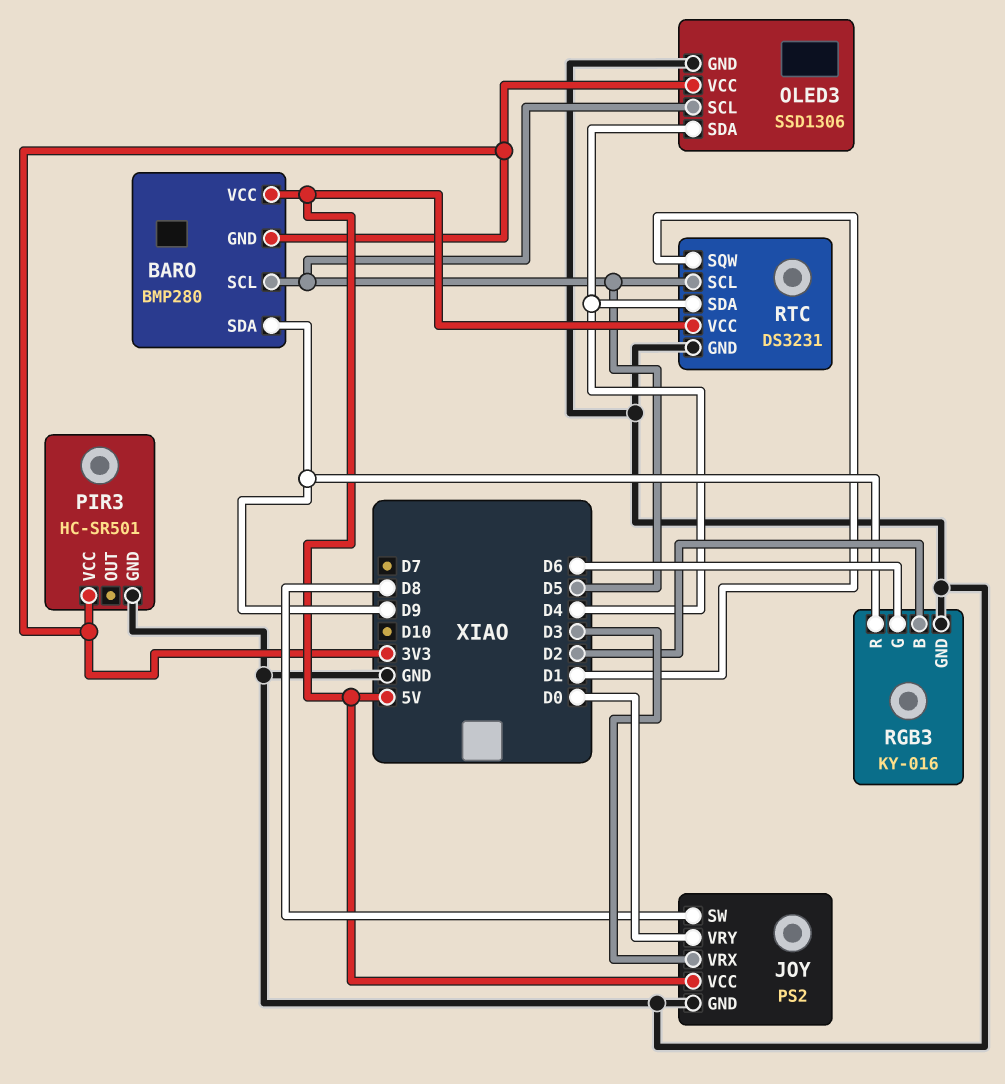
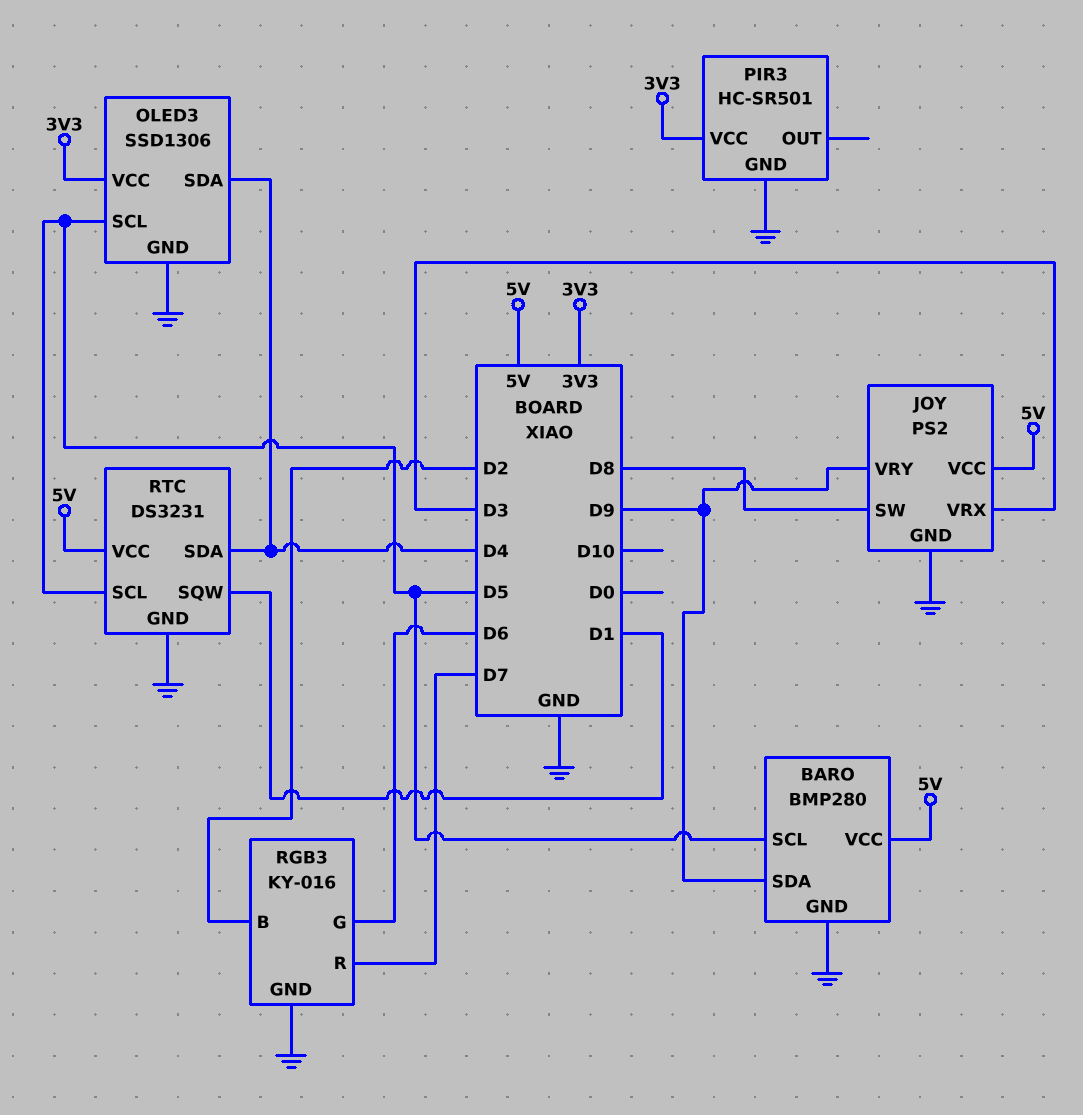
BARO pin GND: 3V3 -> GND
JOY pin VRY: D0 -> D9
RGB3 pin R: D9 -> D7

